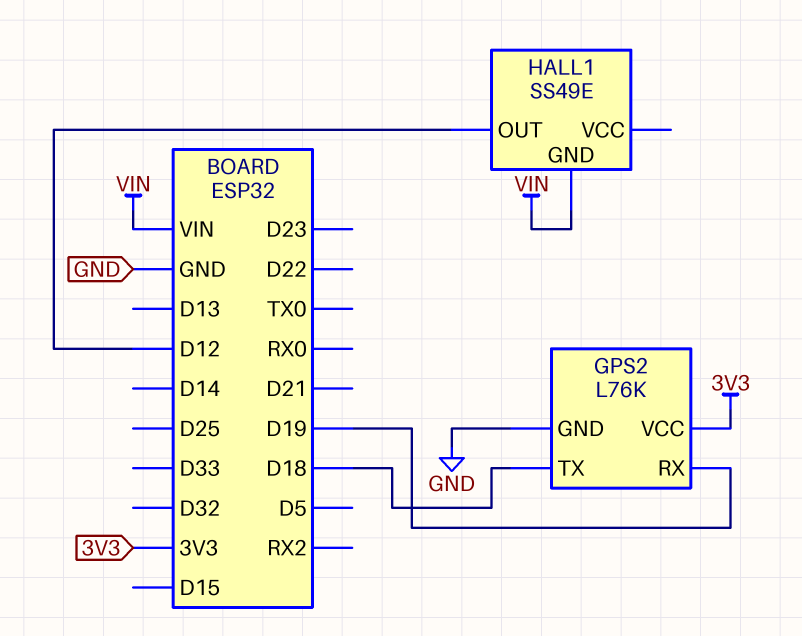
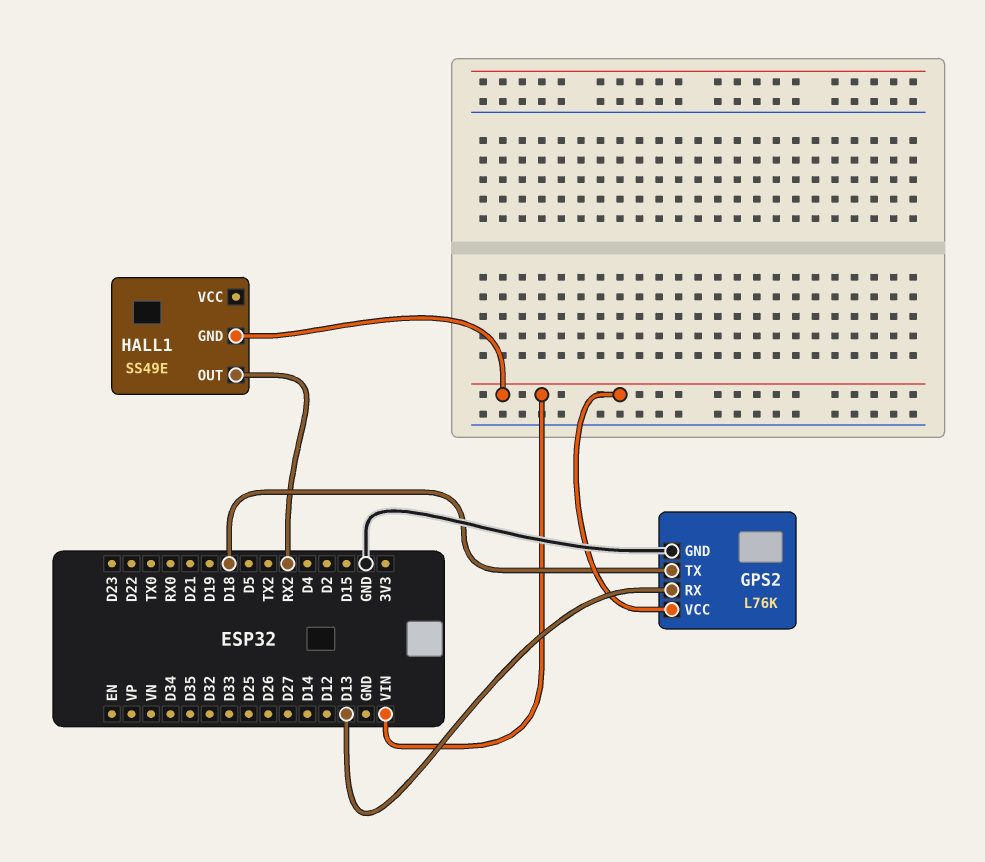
GPS2 pin RX: D19 -> D13
GPS2 pin VCC: 3V3 -> VIN
HALL1 pin OUT: D12 -> RX2

